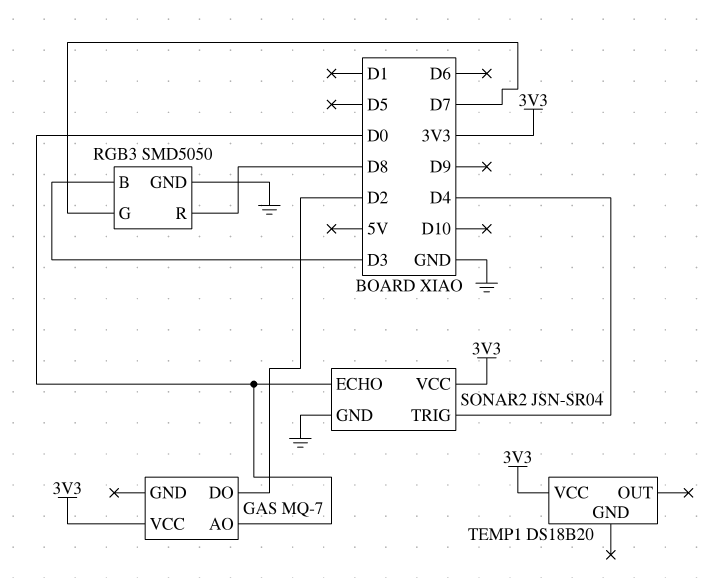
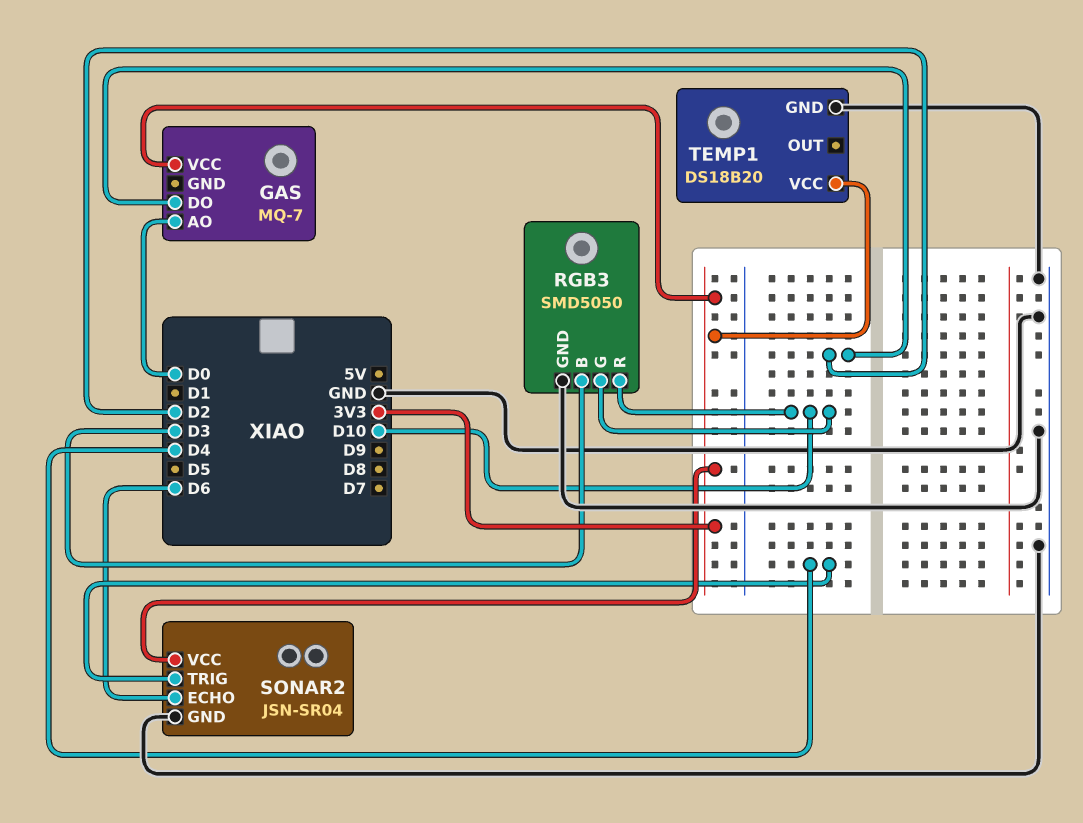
RGB3 pin G: D7 -> D10
RGB3 pin R: D8 -> D10
SONAR2 pin ECHO: D0 -> D6
TEMP1 pin GND: none -> GND

